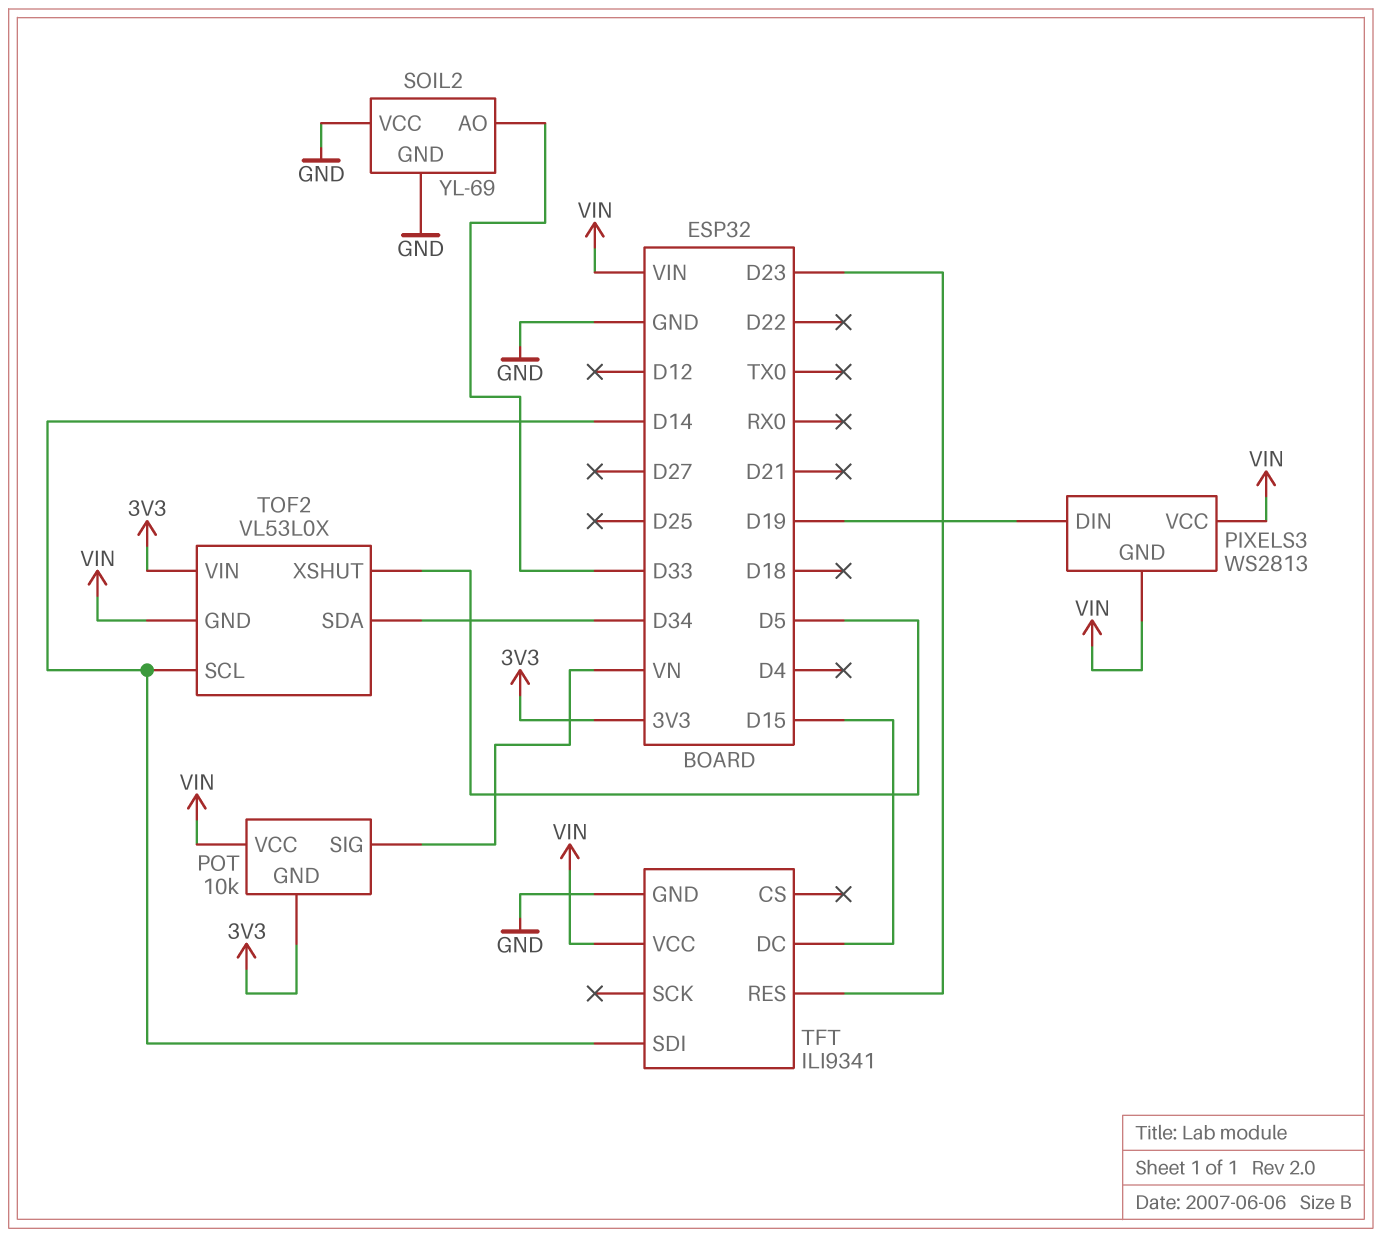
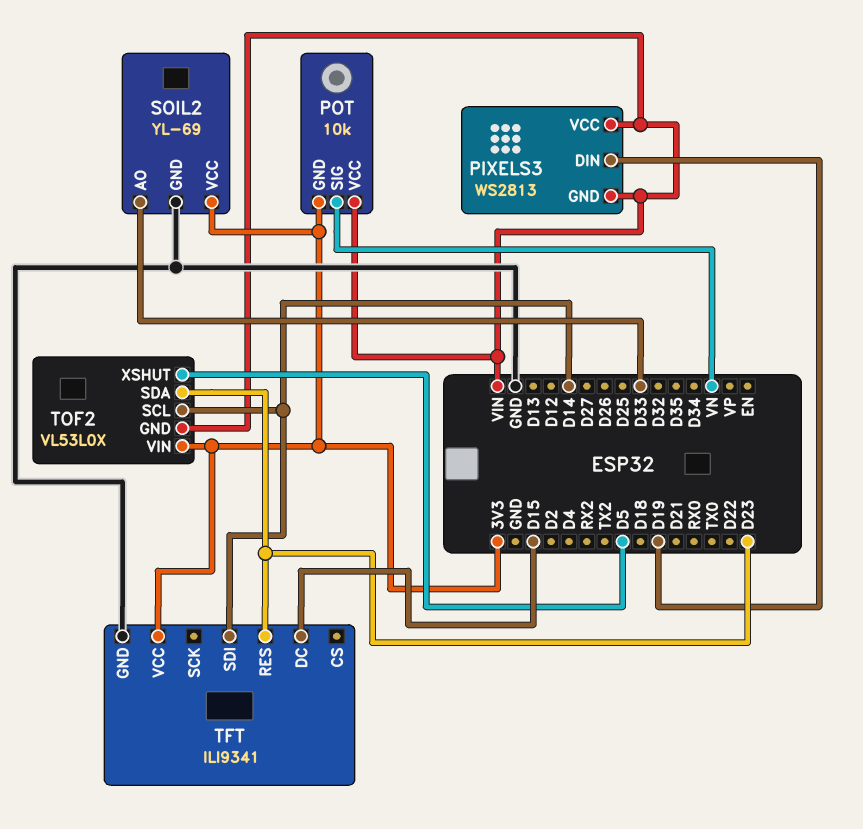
SOIL2 pin VCC: GND -> 3V3
TFT pin VCC: VIN -> 3V3
TOF2 pin SDA: D34 -> D23

